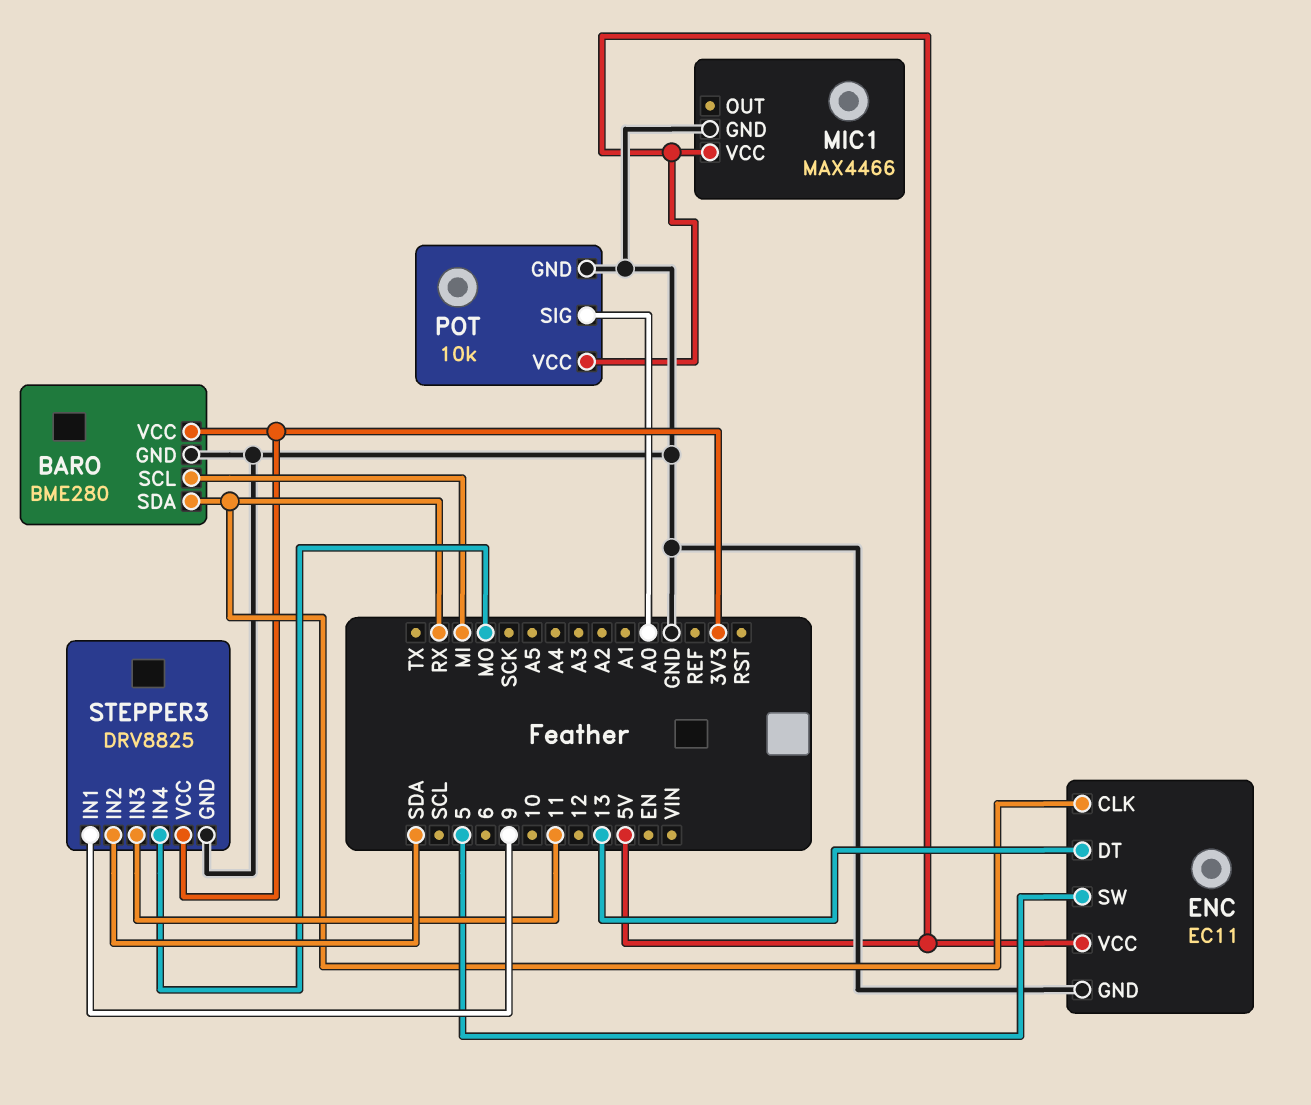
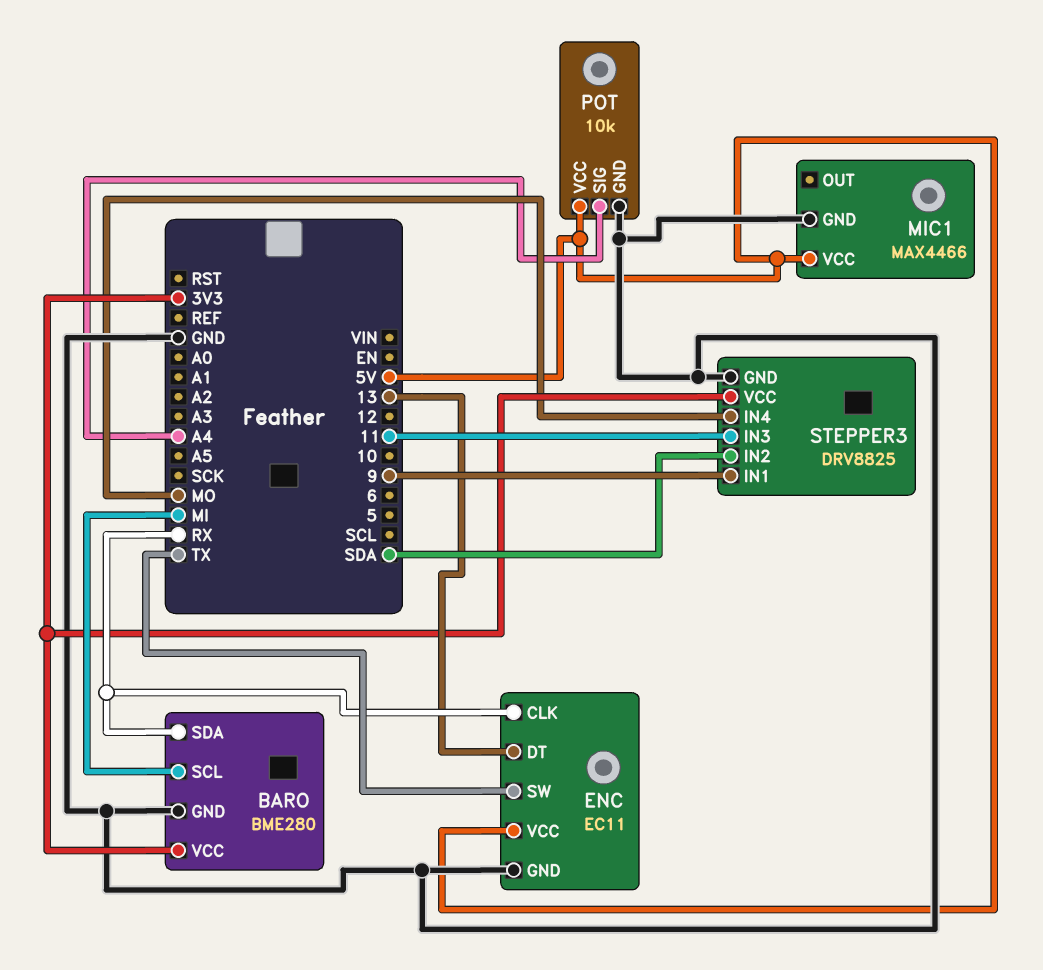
ENC pin SW: 5 -> TX
POT pin SIG: A0 -> A4

